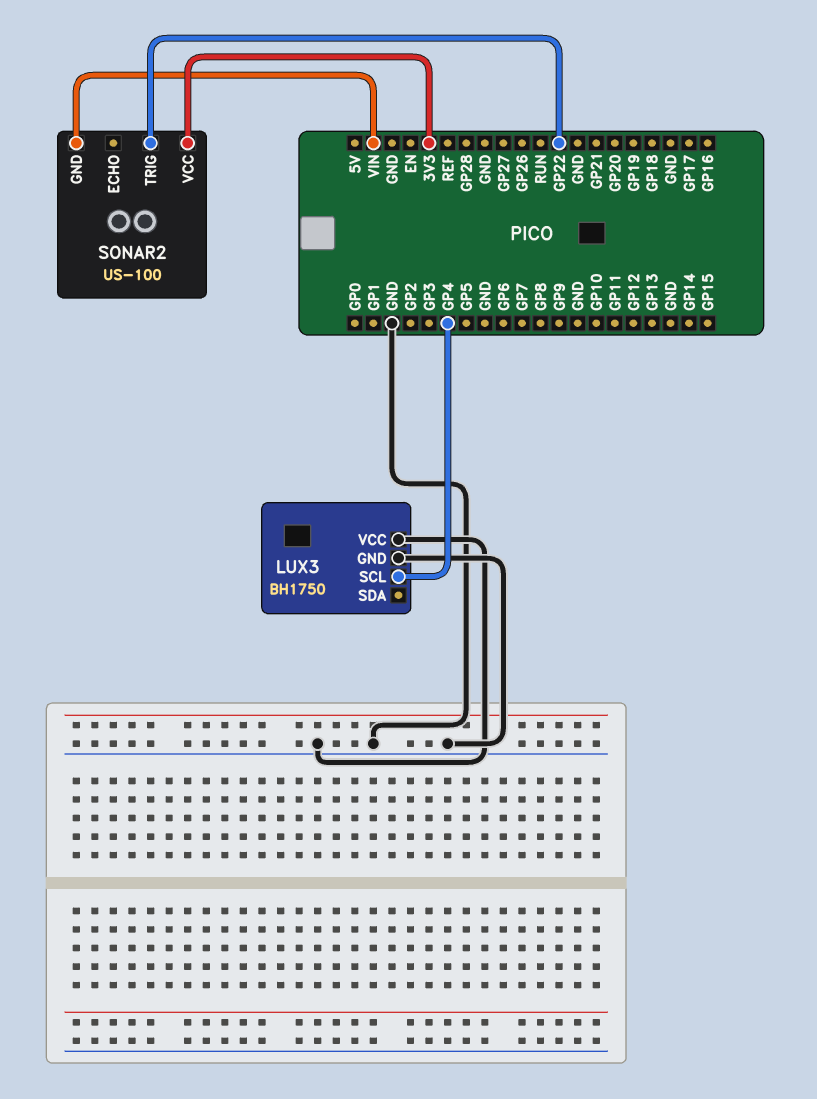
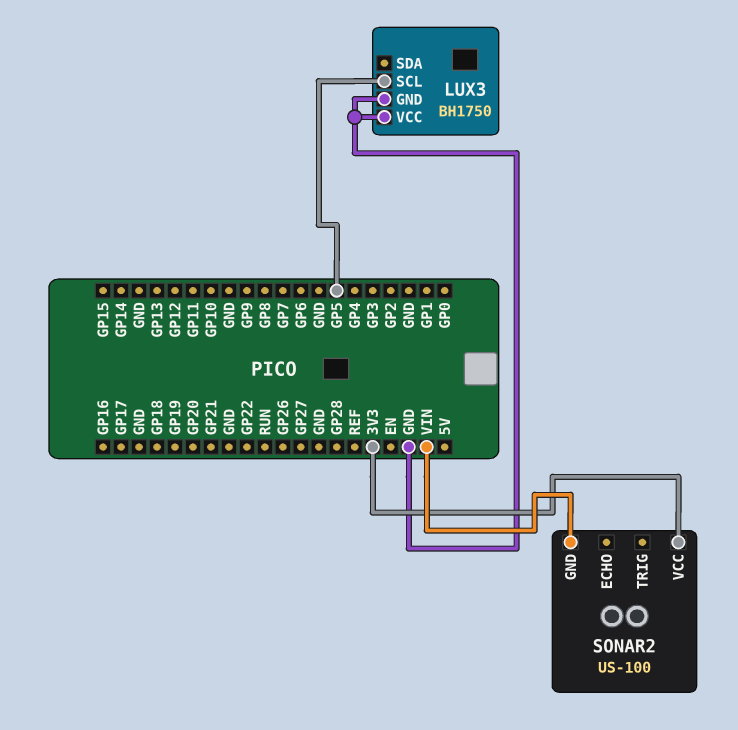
LUX3 pin SCL: GP4 -> GP5
SONAR2 pin TRIG: GP22 -> none

